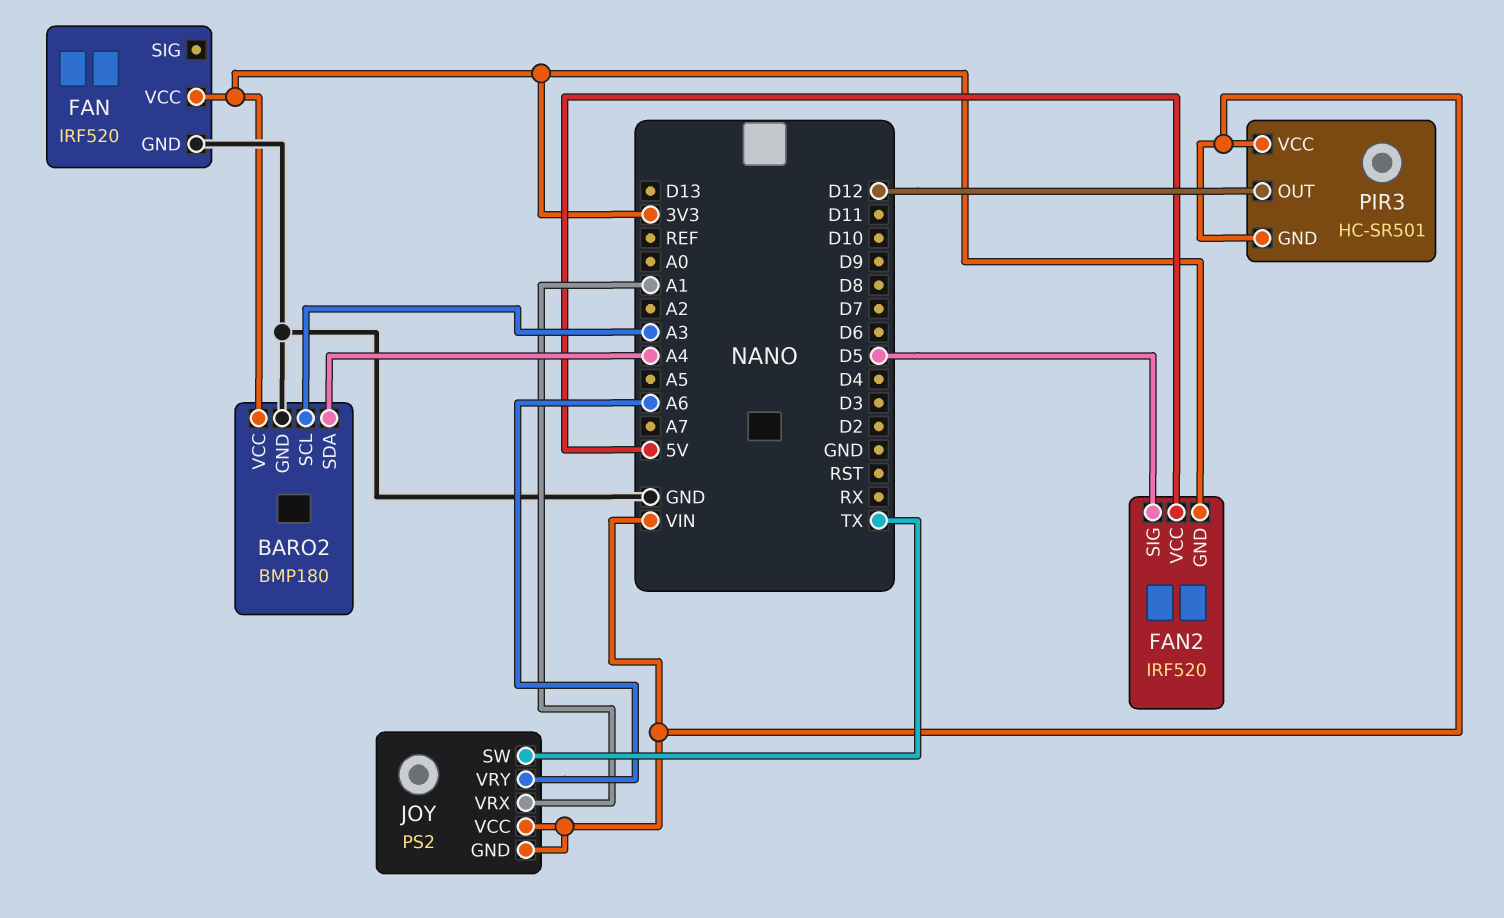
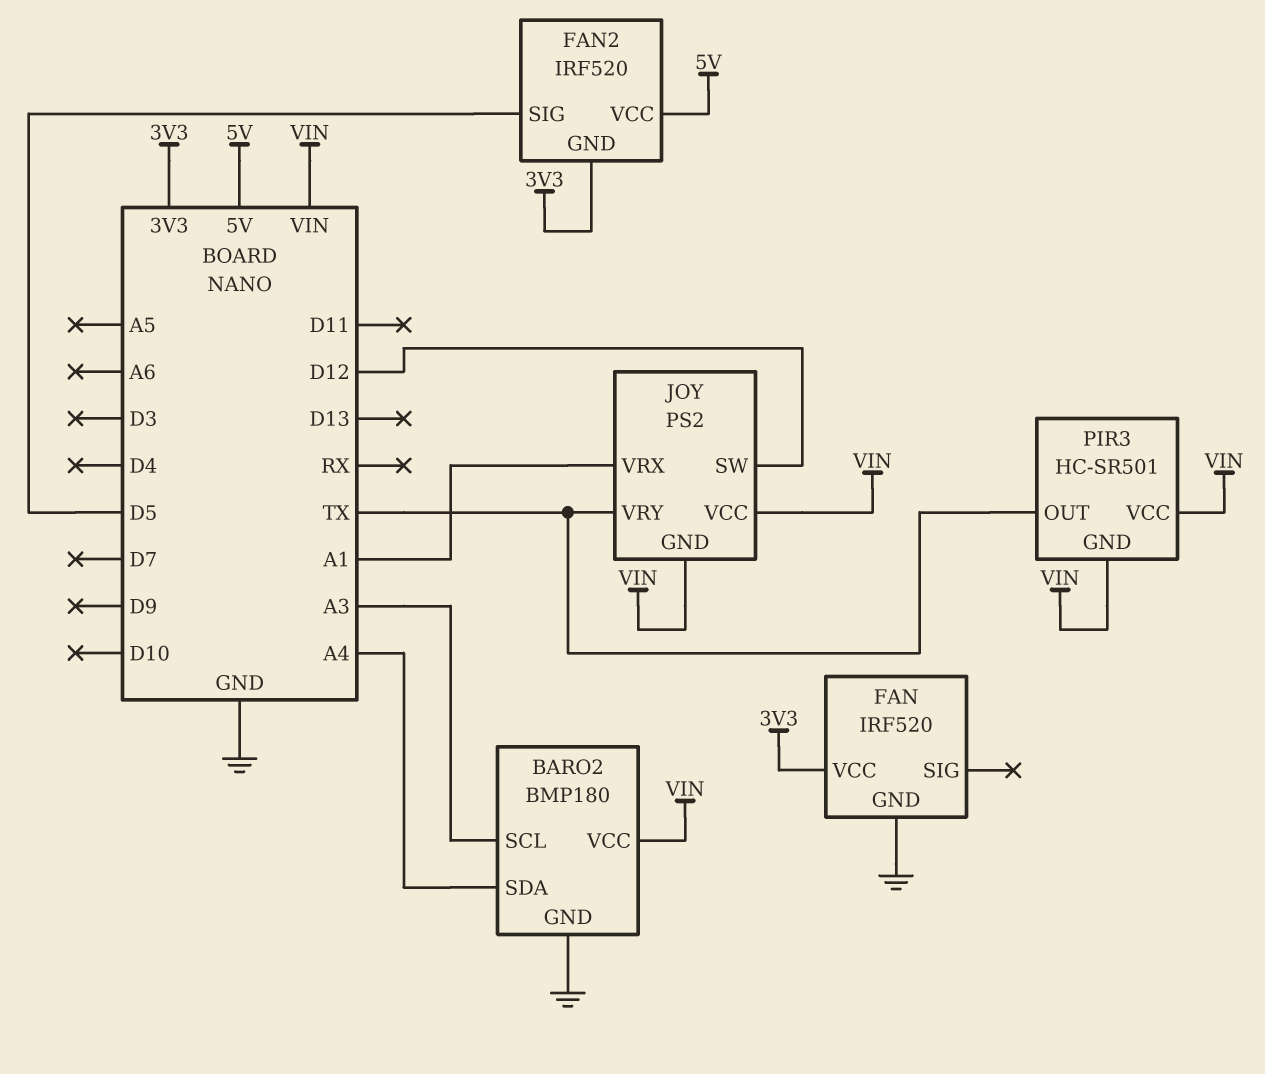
BARO2 pin VCC: 3V3 -> VIN
JOY pin SW: TX -> D12
JOY pin VRY: A6 -> TX
PIR3 pin OUT: D12 -> TX

